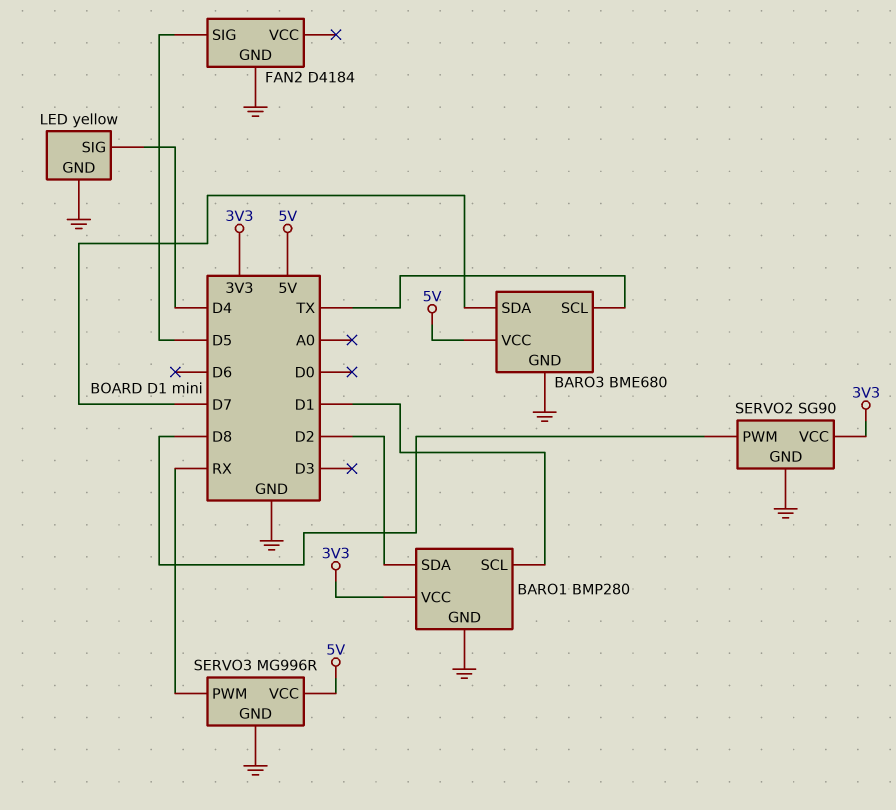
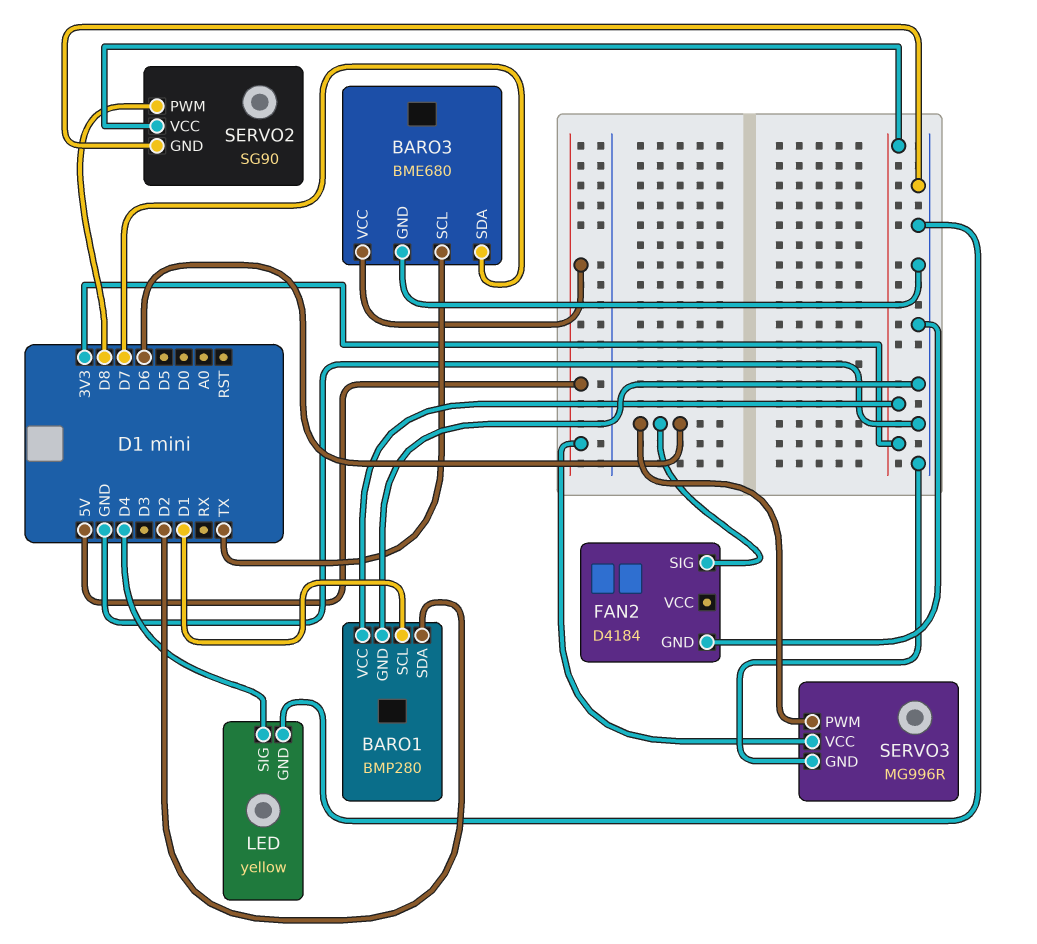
FAN2 pin SIG: D5 -> D6
SERVO3 pin PWM: RX -> D6

